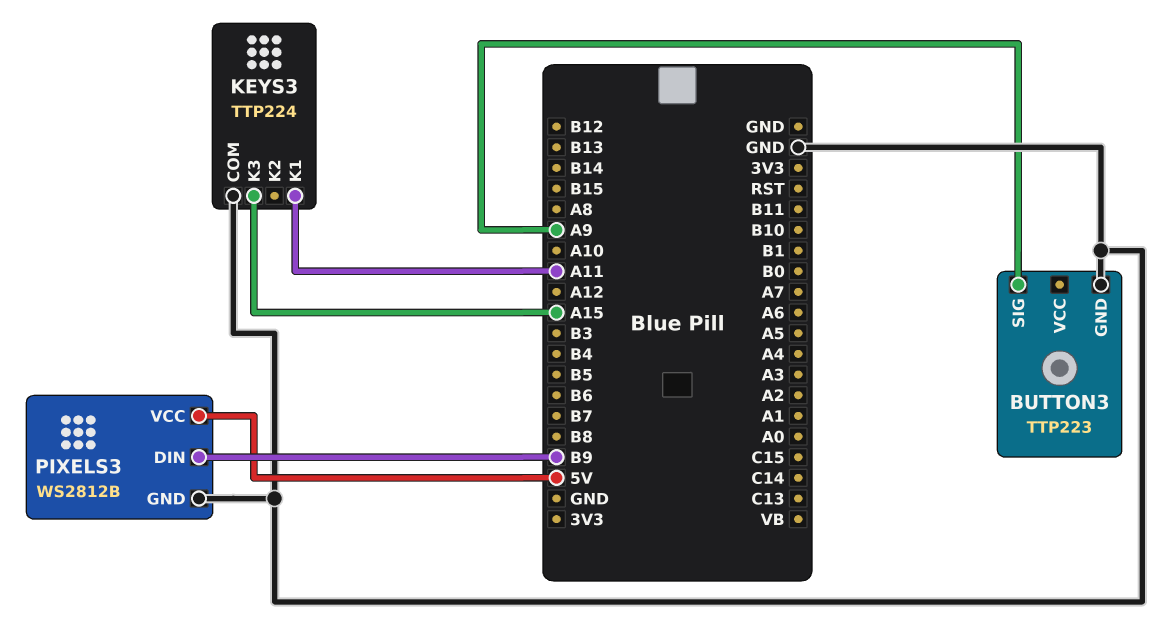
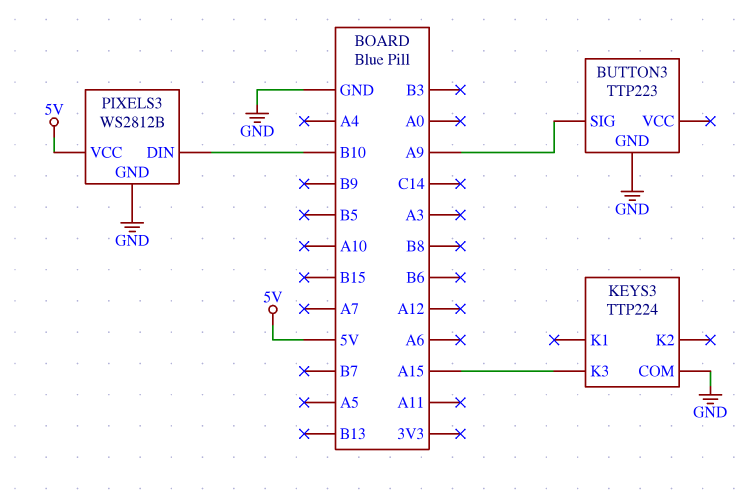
KEYS3 pin K1: A11 -> none
PIXELS3 pin DIN: B9 -> B10

